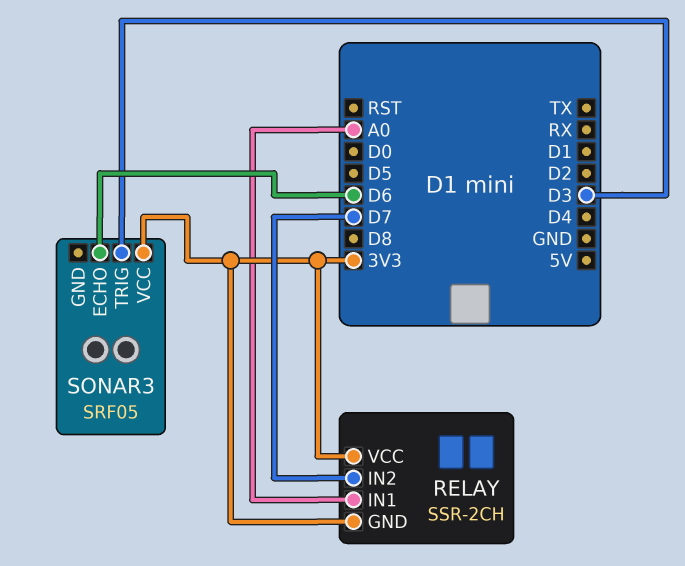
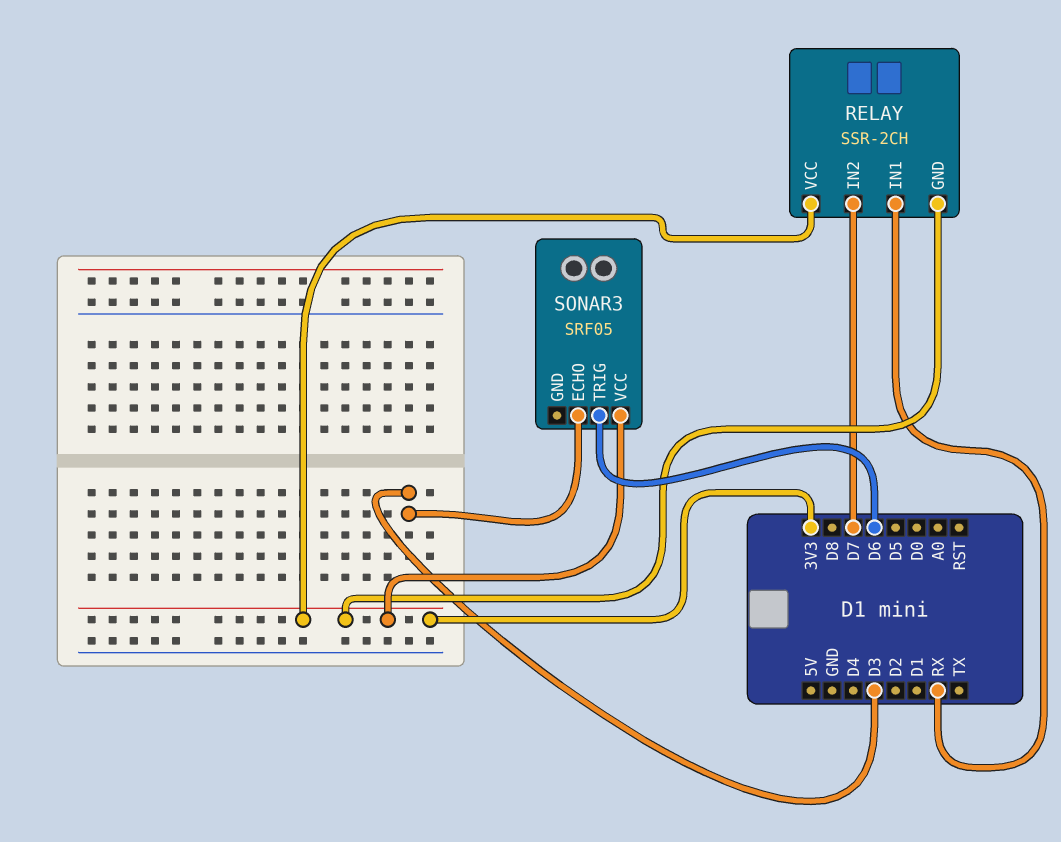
RELAY pin IN1: A0 -> RX
SONAR3 pin ECHO: D6 -> D3
SONAR3 pin TRIG: D3 -> D6

